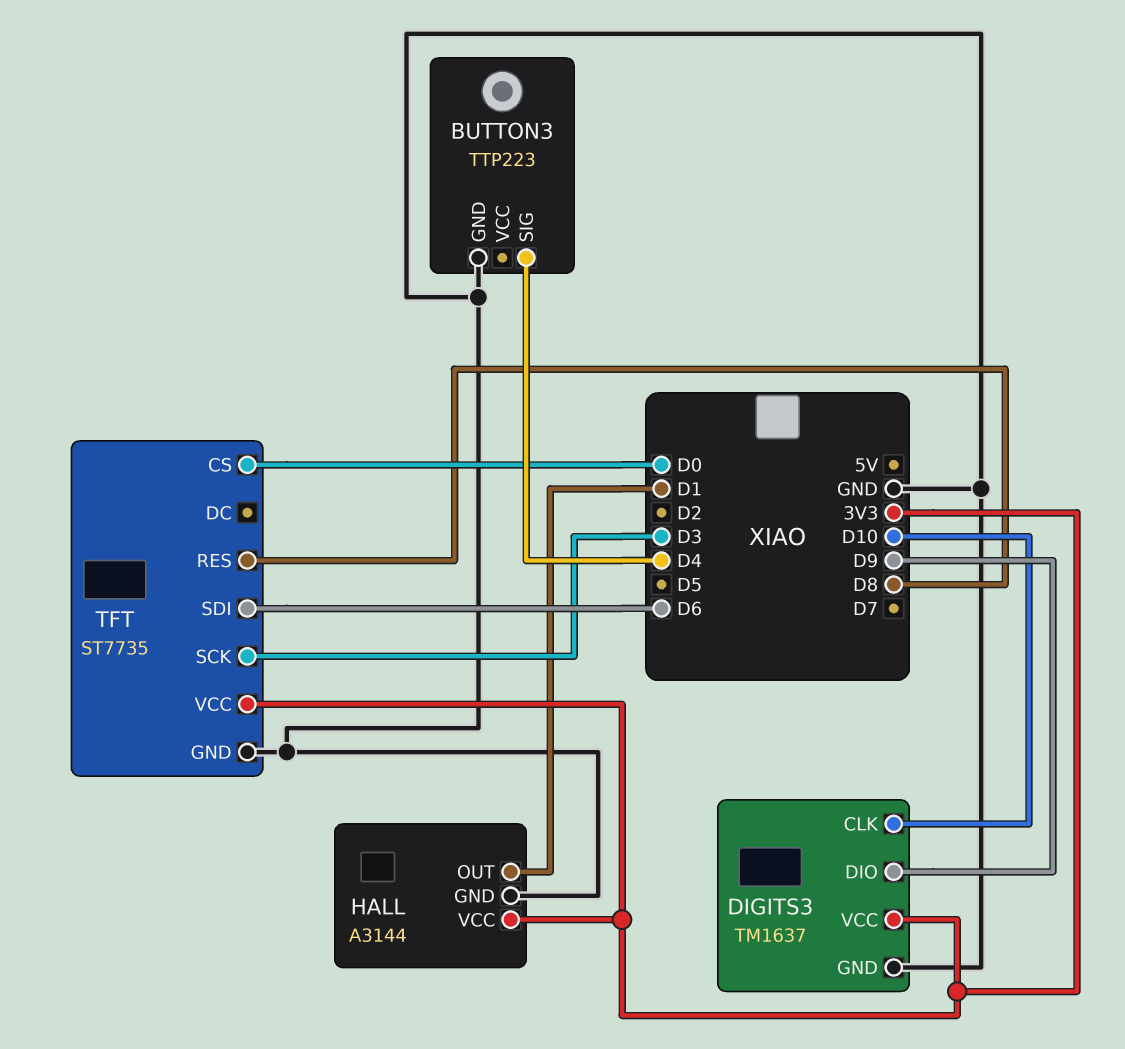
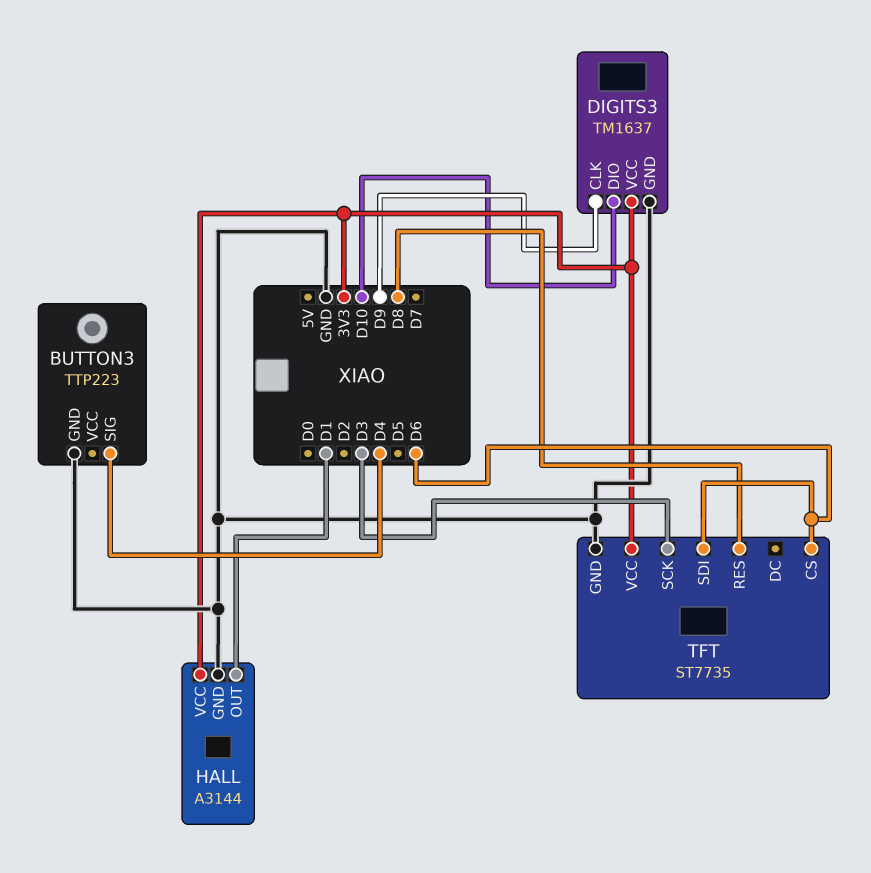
DIGITS3 pin CLK: D10 -> D9
DIGITS3 pin DIO: D9 -> D10
TFT pin CS: D0 -> D6

